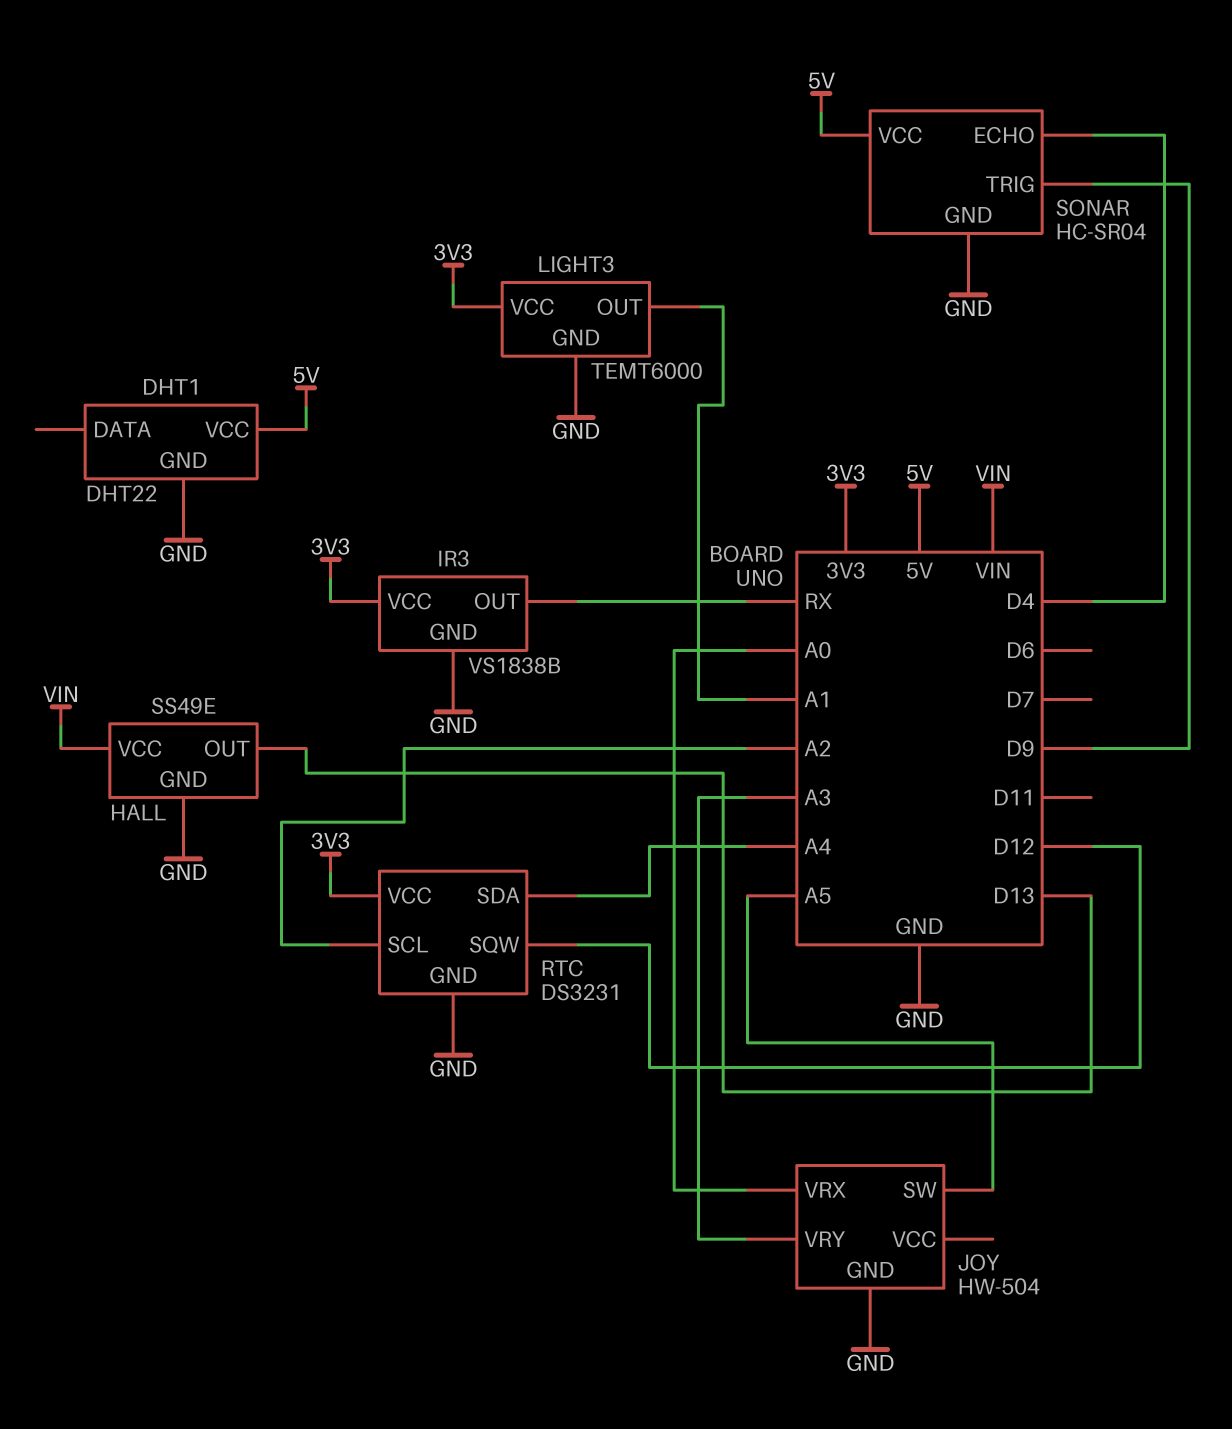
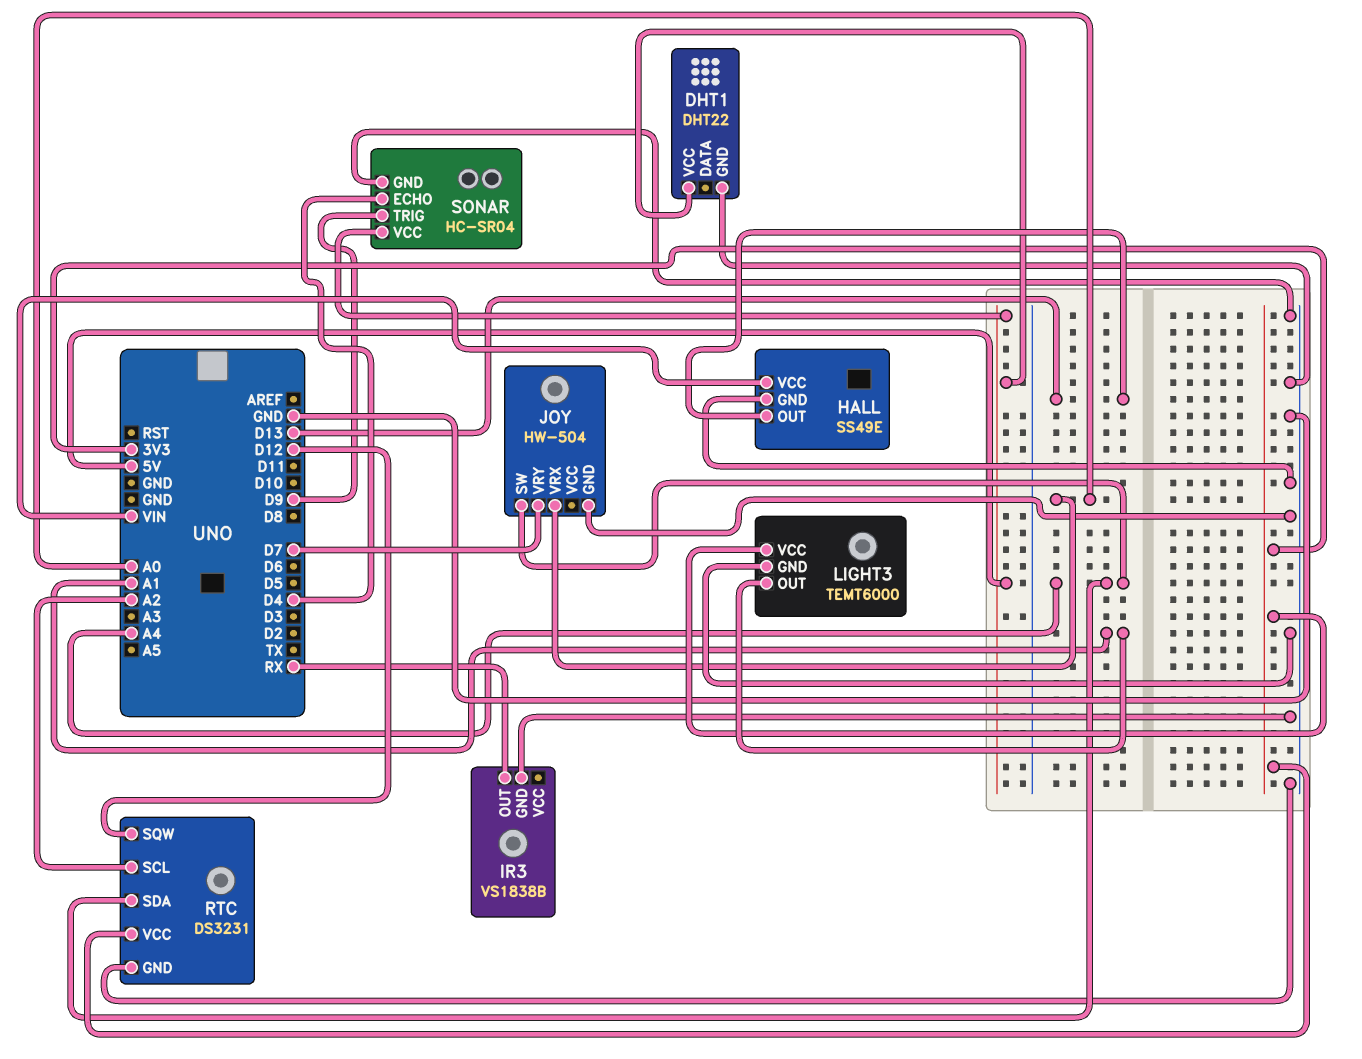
IR3 pin VCC: 3V3 -> none
JOY pin SW: A5 -> A4
JOY pin VRY: A3 -> D7

